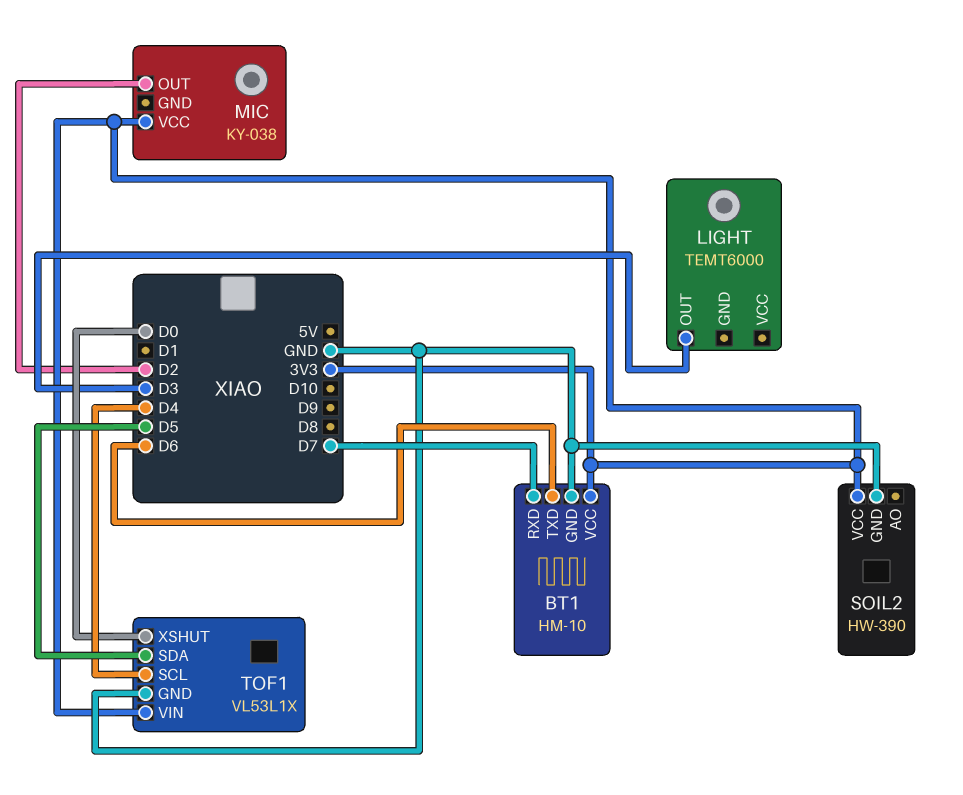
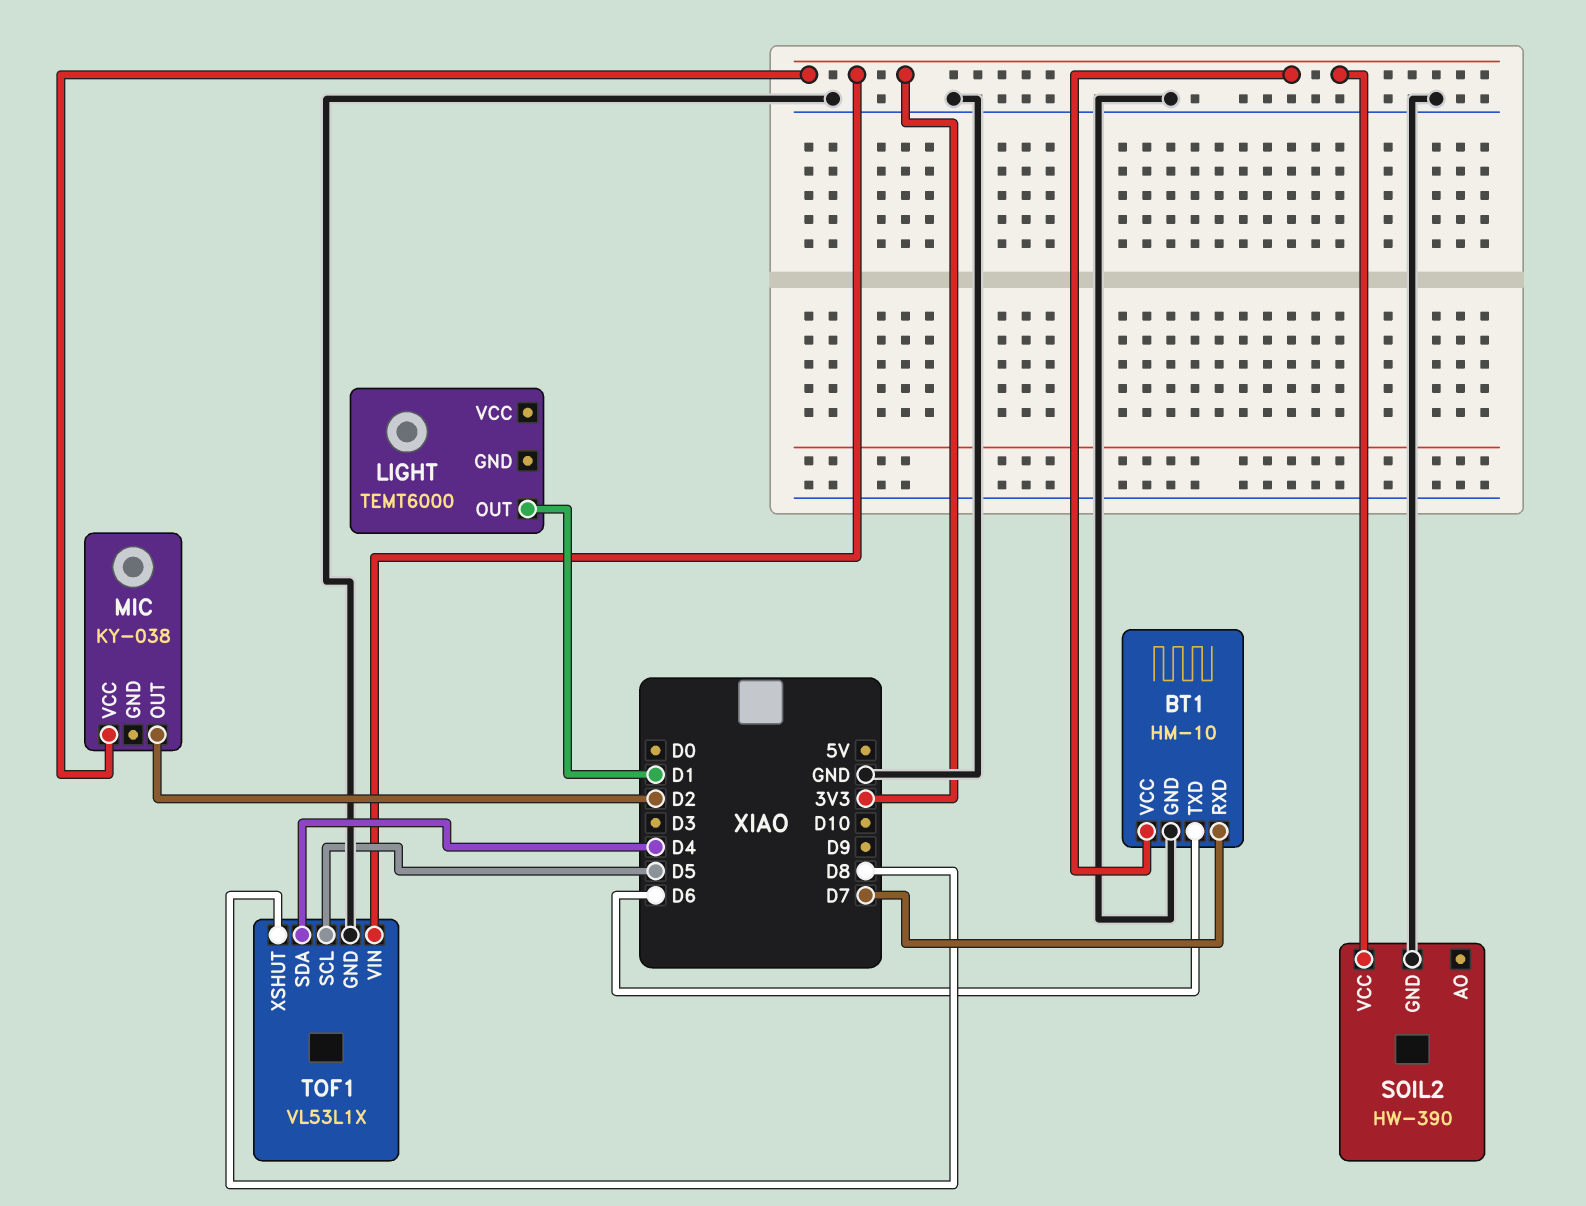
LIGHT pin OUT: D3 -> D1
TOF1 pin SCL: D4 -> D5
TOF1 pin SDA: D5 -> D4
TOF1 pin XSHUT: D0 -> D8

